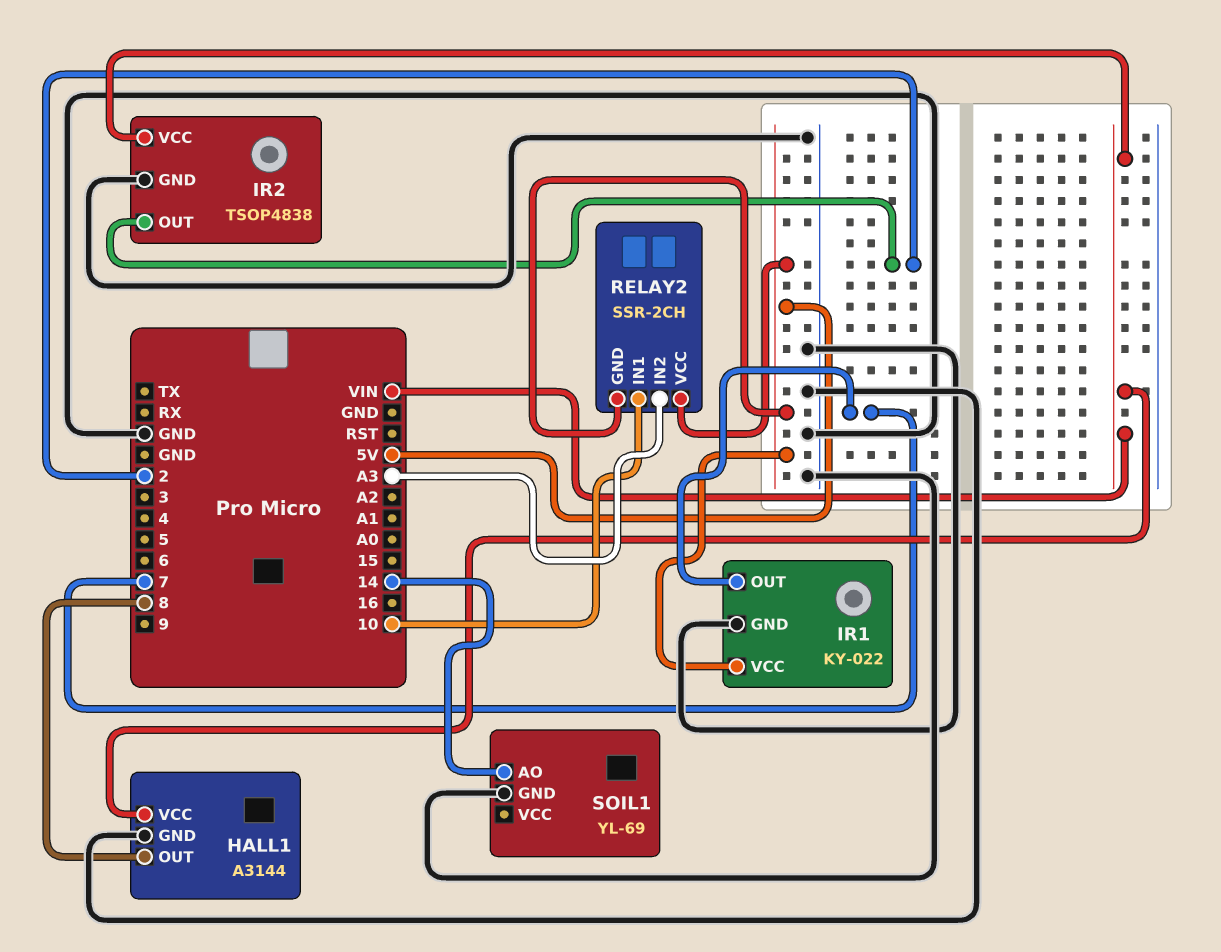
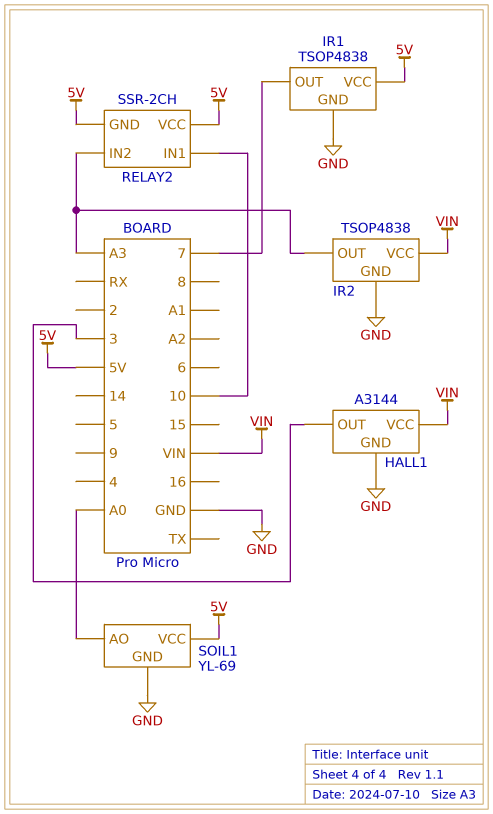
HALL1 pin OUT: 8 -> 3
IR1: KY-022 -> TSOP4838
IR2 pin OUT: 2 -> A3
SOIL1 pin AO: 14 -> A0
SOIL1 pin VCC: none -> 5V

